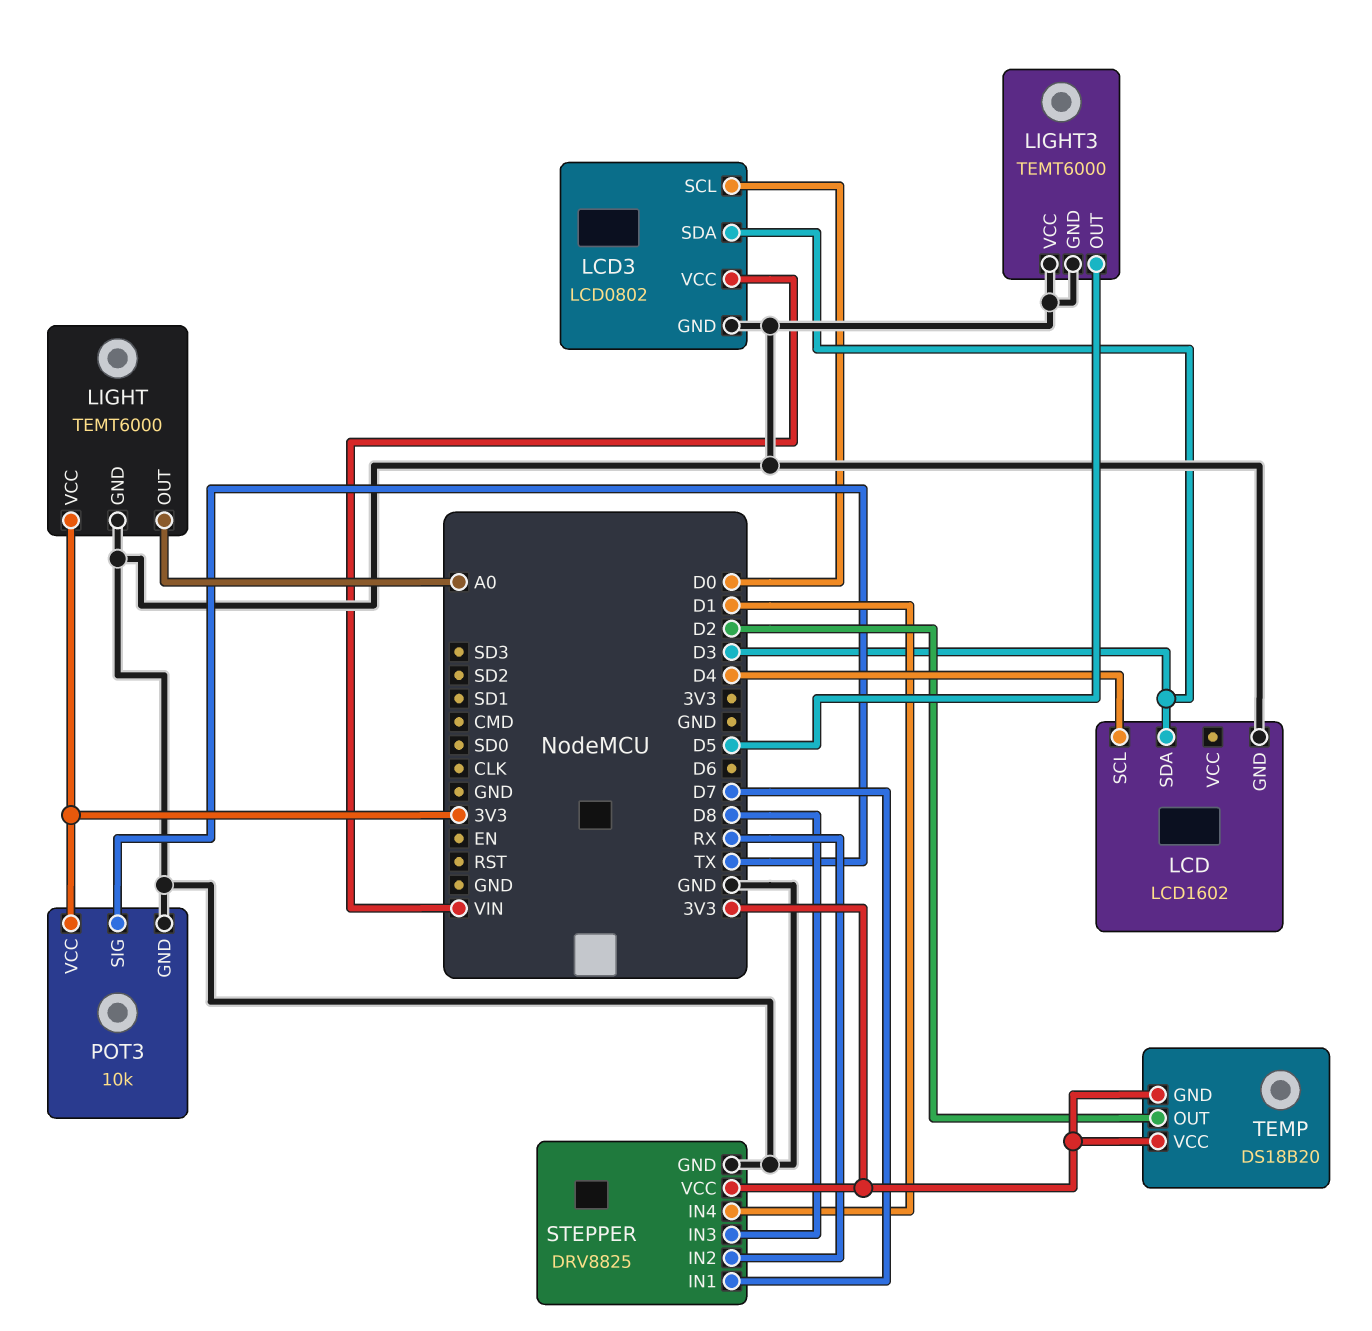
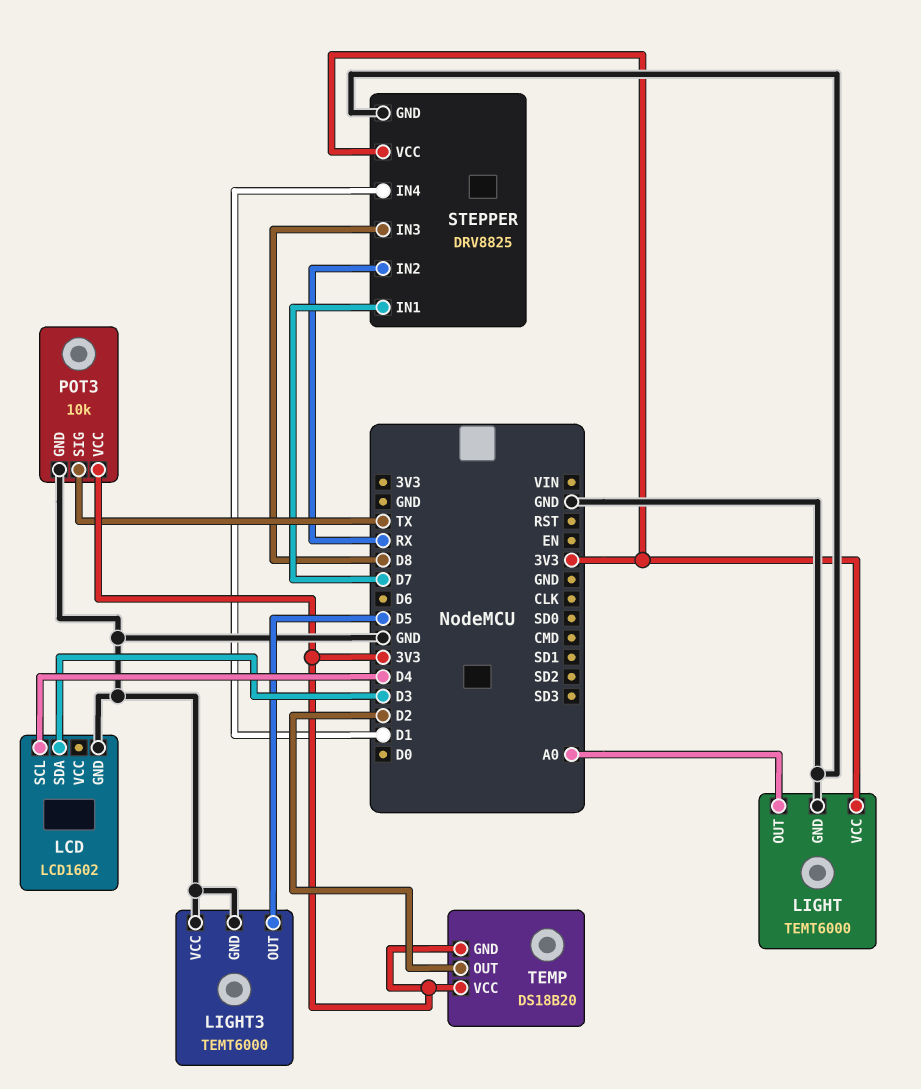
LCD3: LCD0802 -> none
LCD3 pin GND: GND -> none
LCD3 pin SCL: D0 -> none
LCD3 pin SDA: D3 -> none
LCD3 pin VCC: VIN -> none

